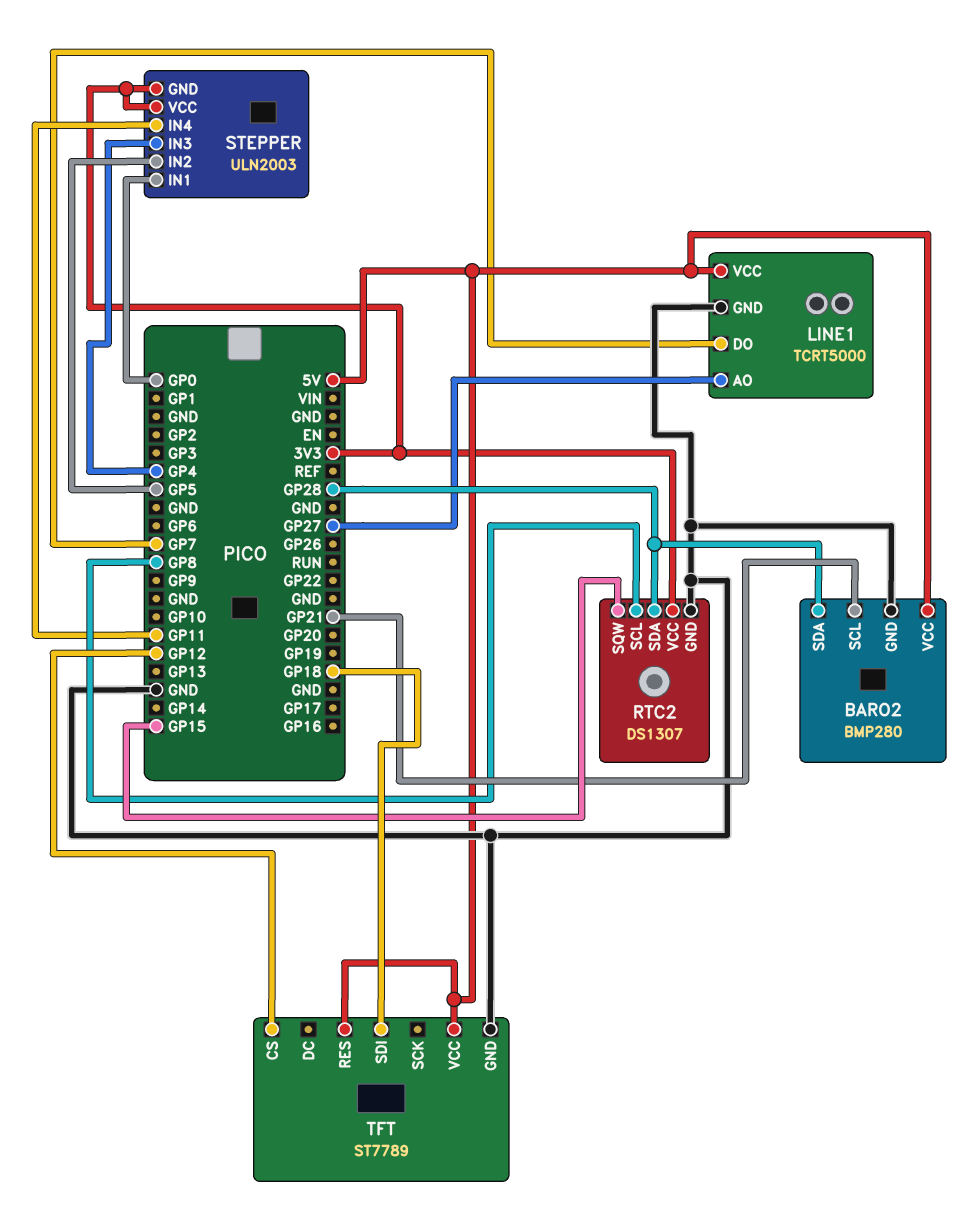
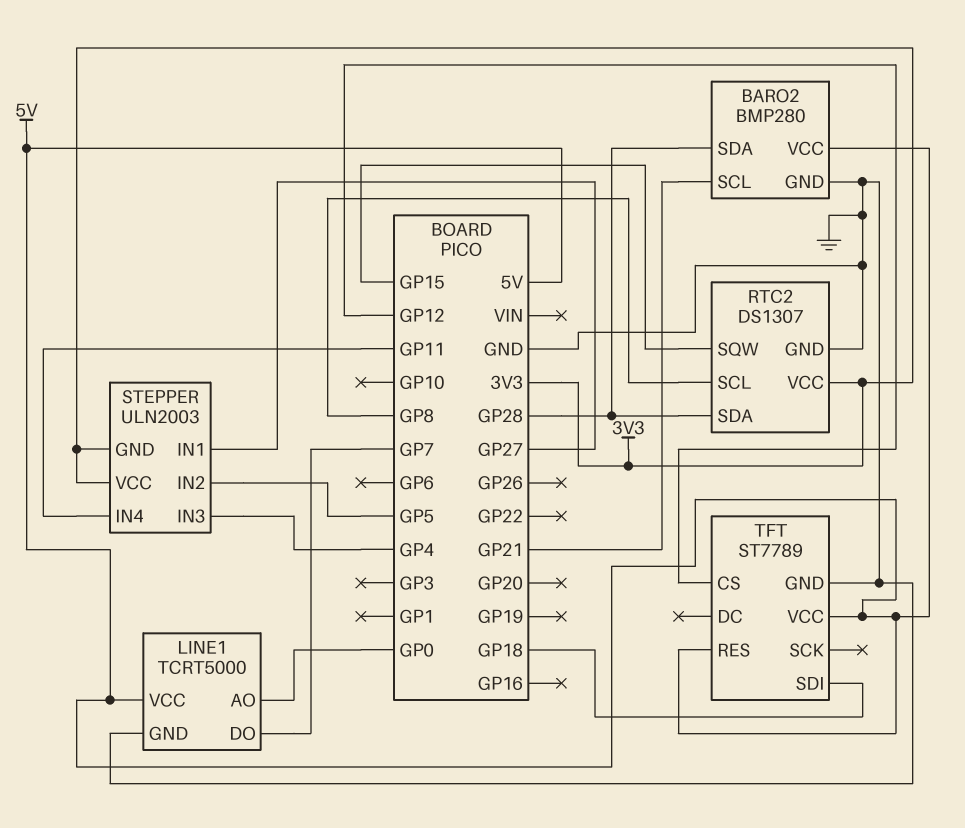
LINE1 pin AO: GP27 -> GP0
STEPPER pin IN1: GP0 -> GP27

